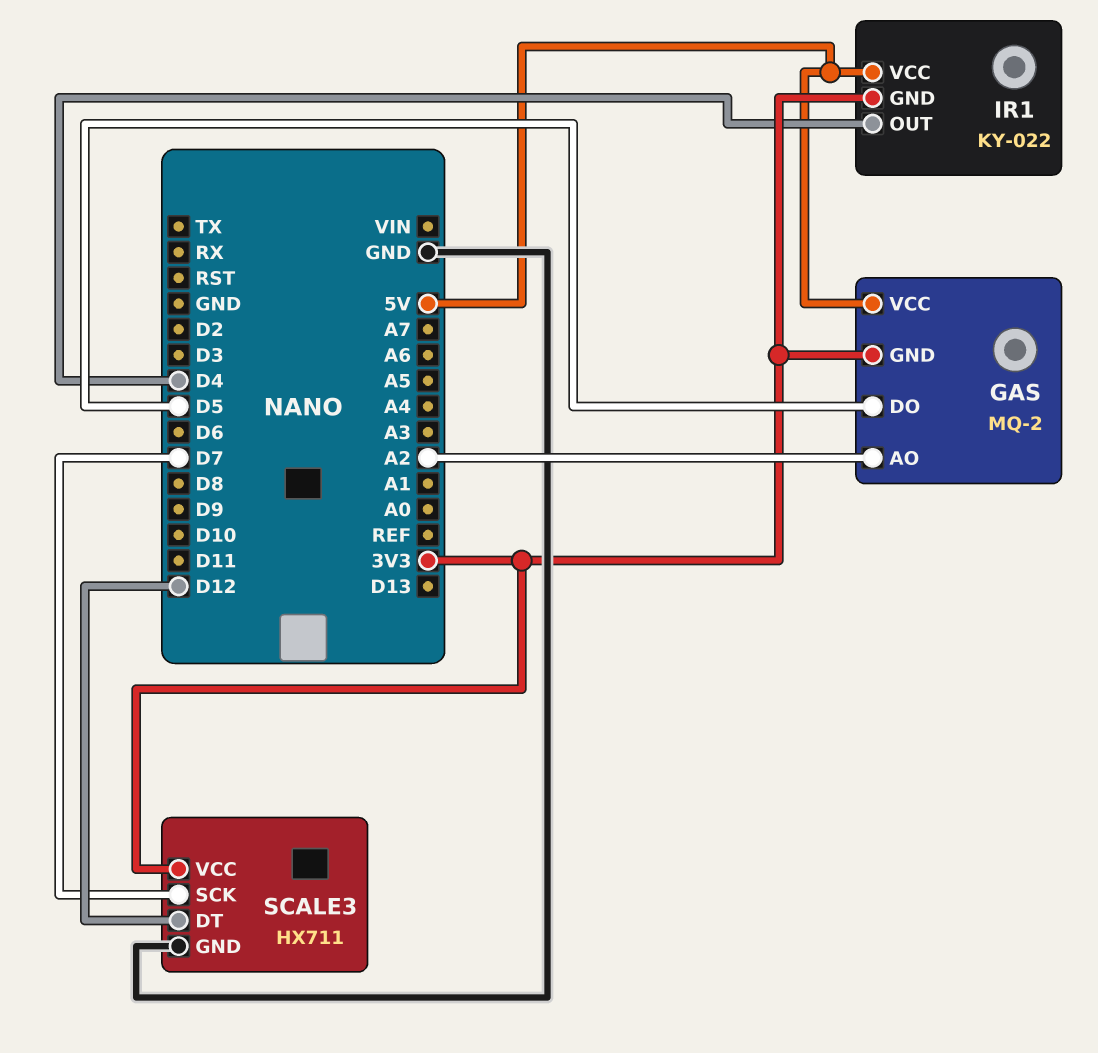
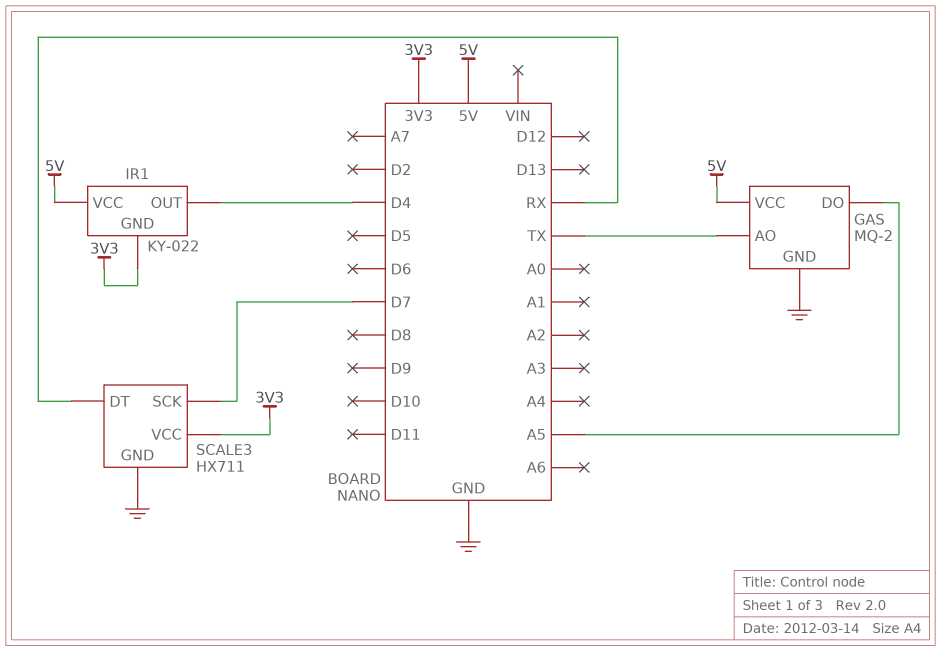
GAS pin AO: A2 -> TX
GAS pin DO: D5 -> A5
GAS pin GND: 3V3 -> GND
SCALE3 pin DT: D12 -> RX

